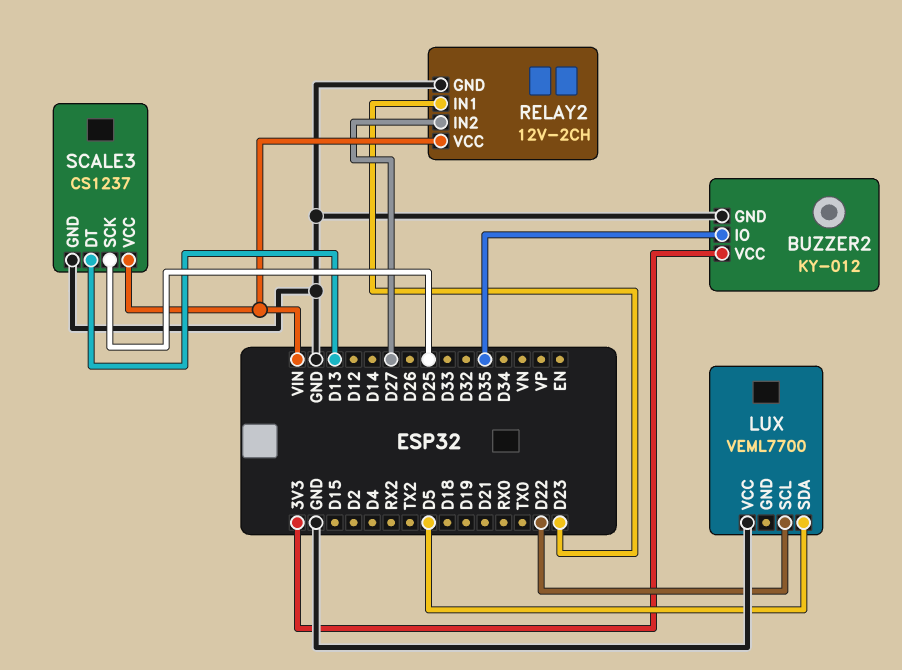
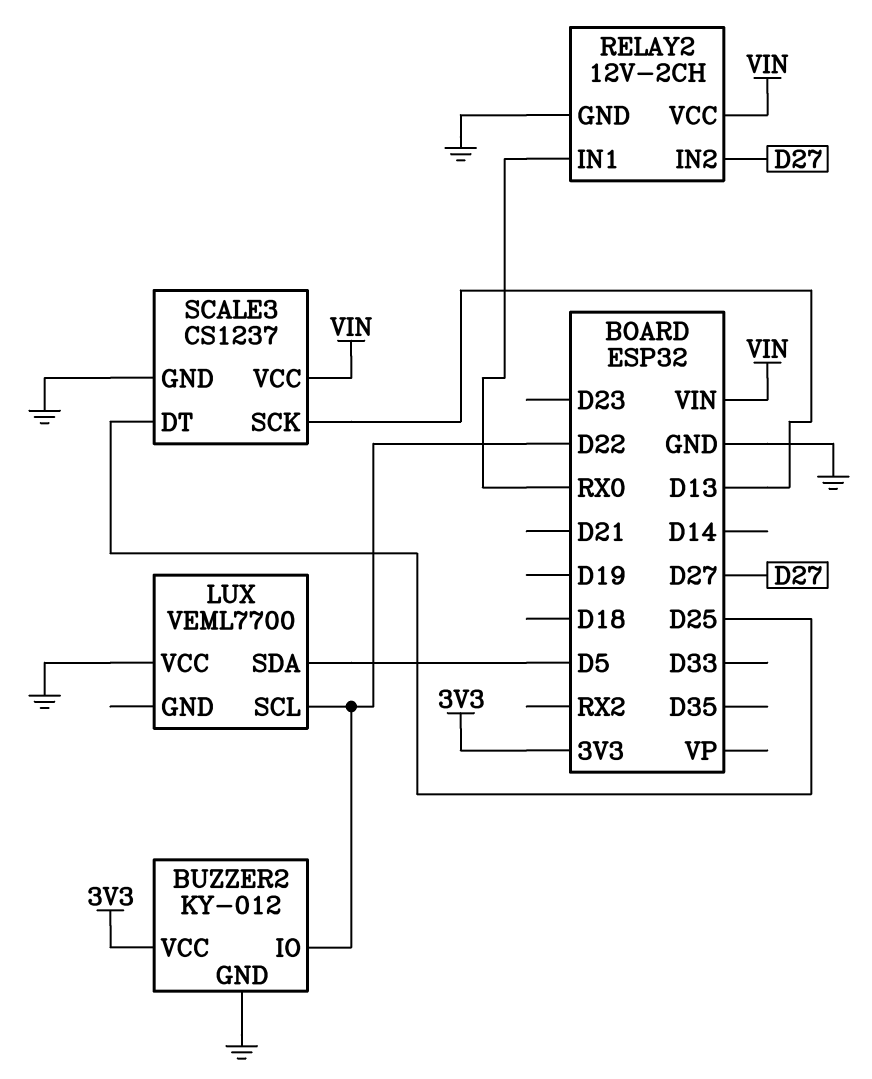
BUZZER2 pin IO: D35 -> D22
RELAY2 pin IN1: D23 -> RX0
SCALE3 pin DT: D13 -> D25
SCALE3 pin SCK: D25 -> D13

